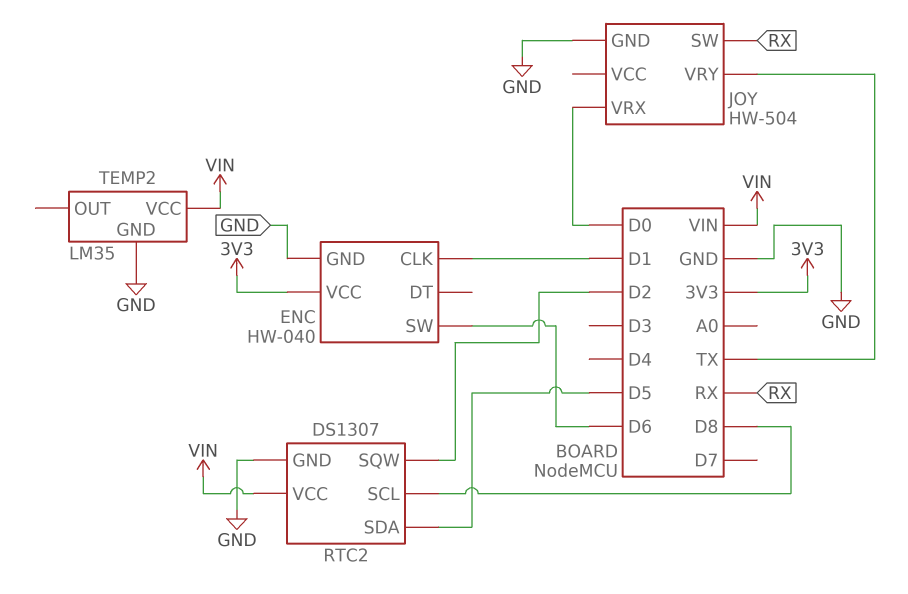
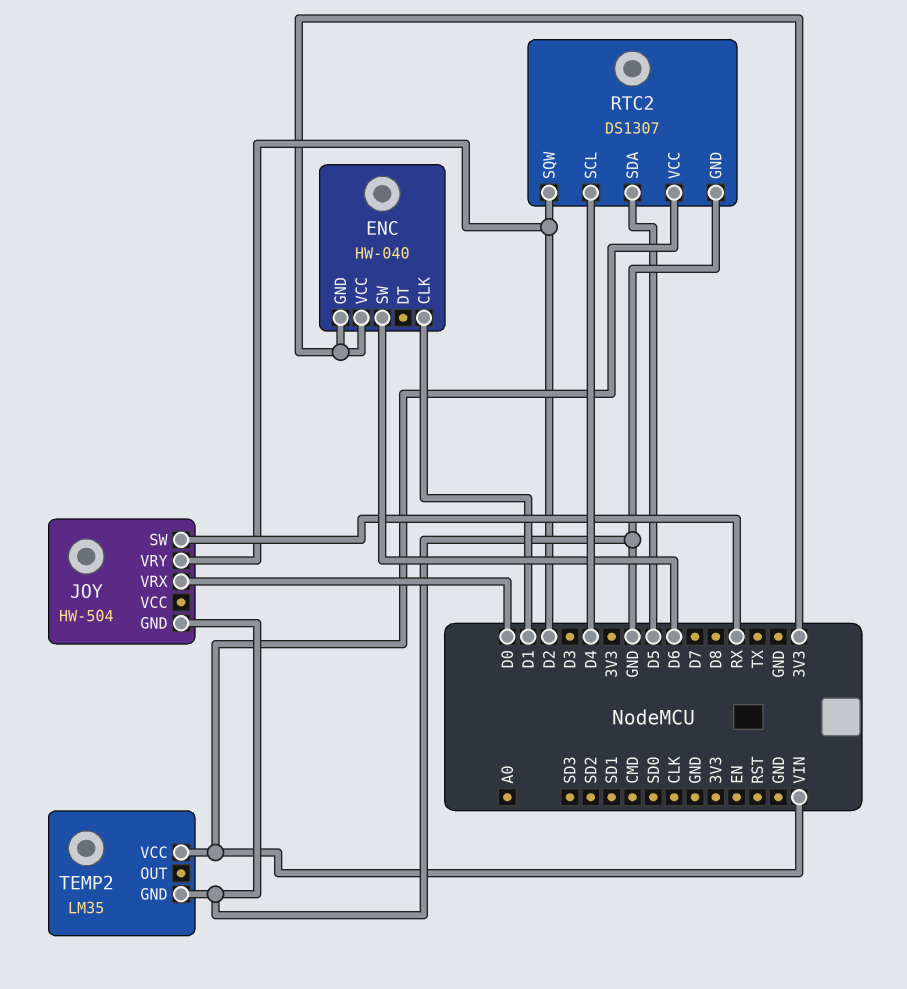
ENC pin GND: GND -> 3V3
JOY pin VRY: TX -> D2
RTC2 pin SCL: D8 -> D4

